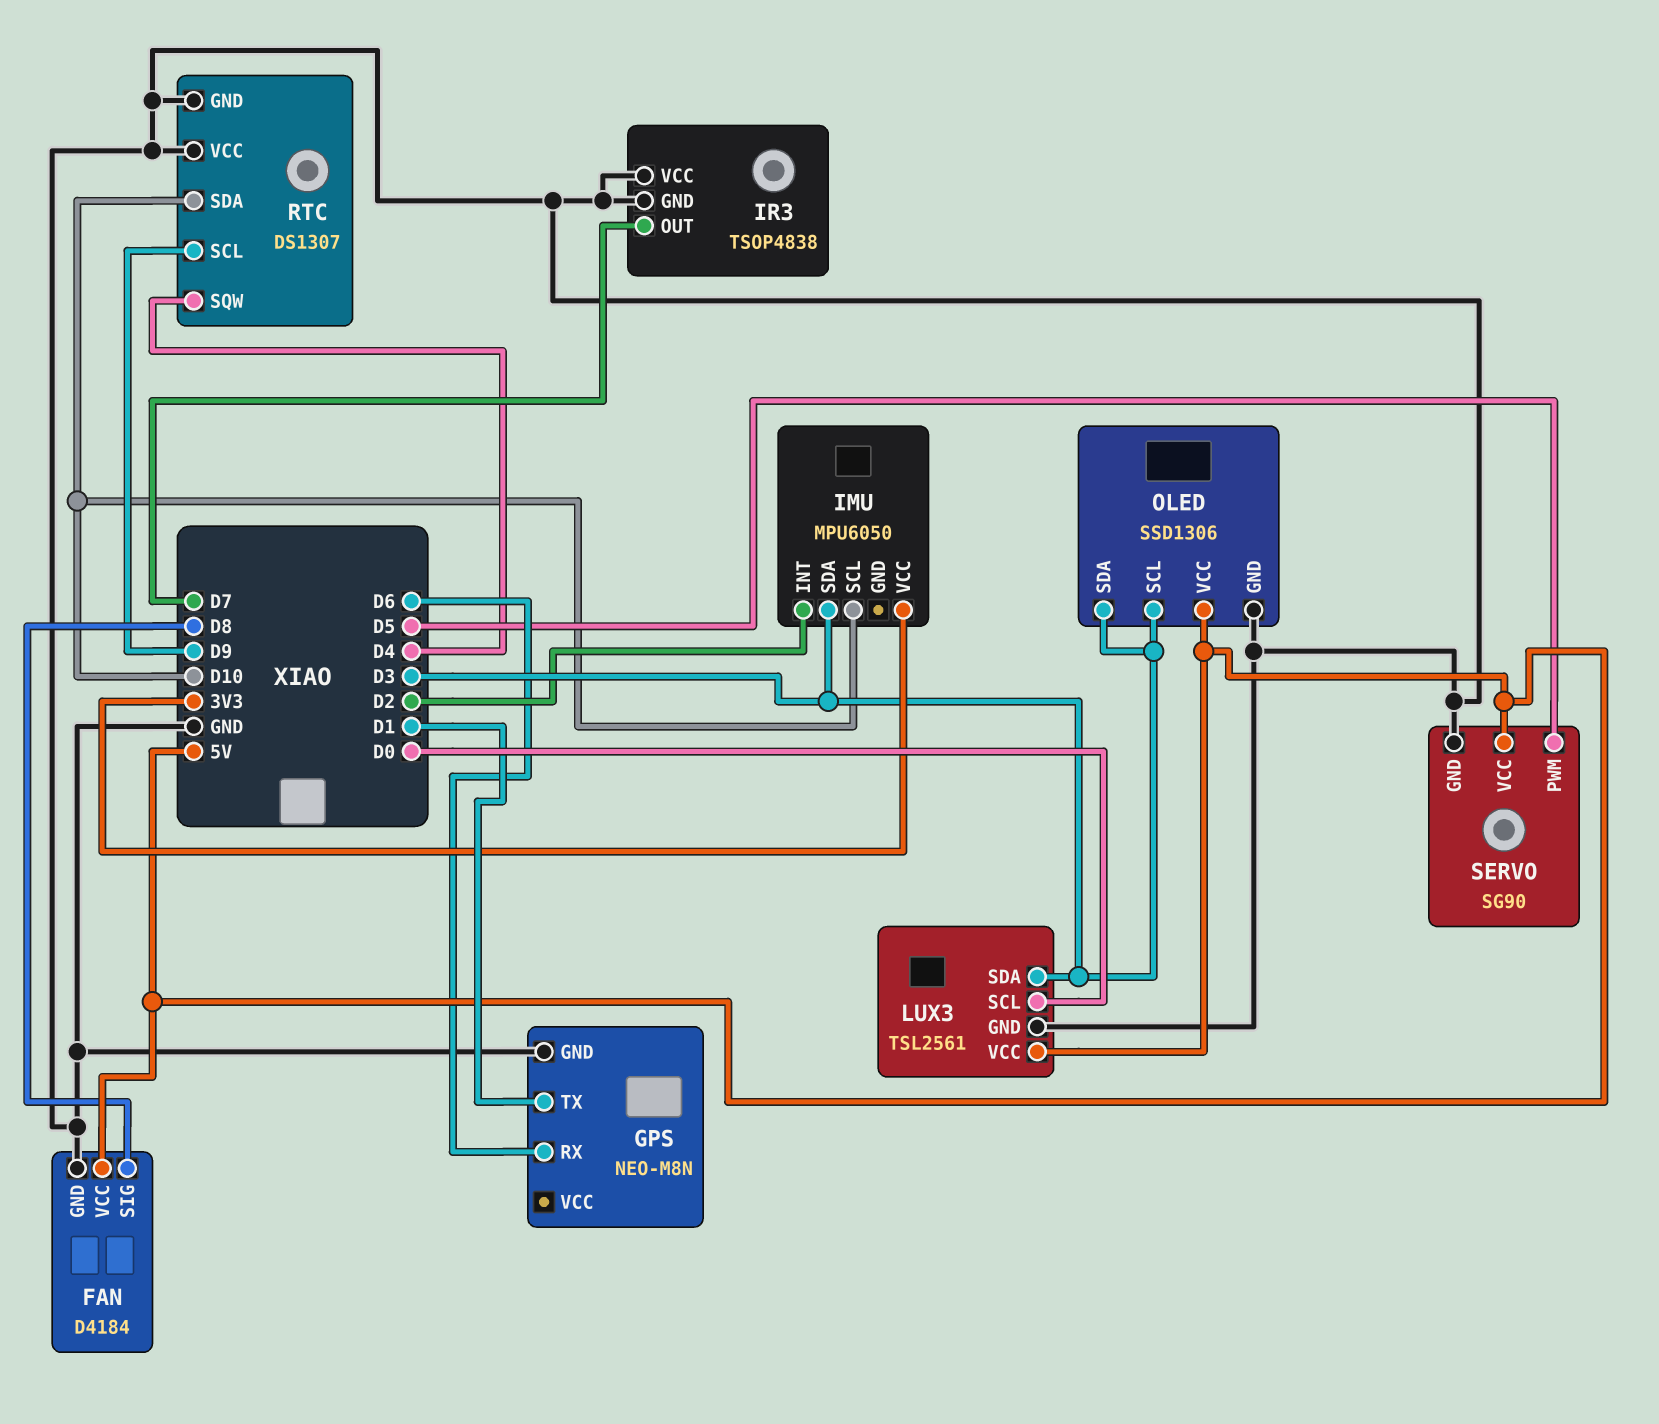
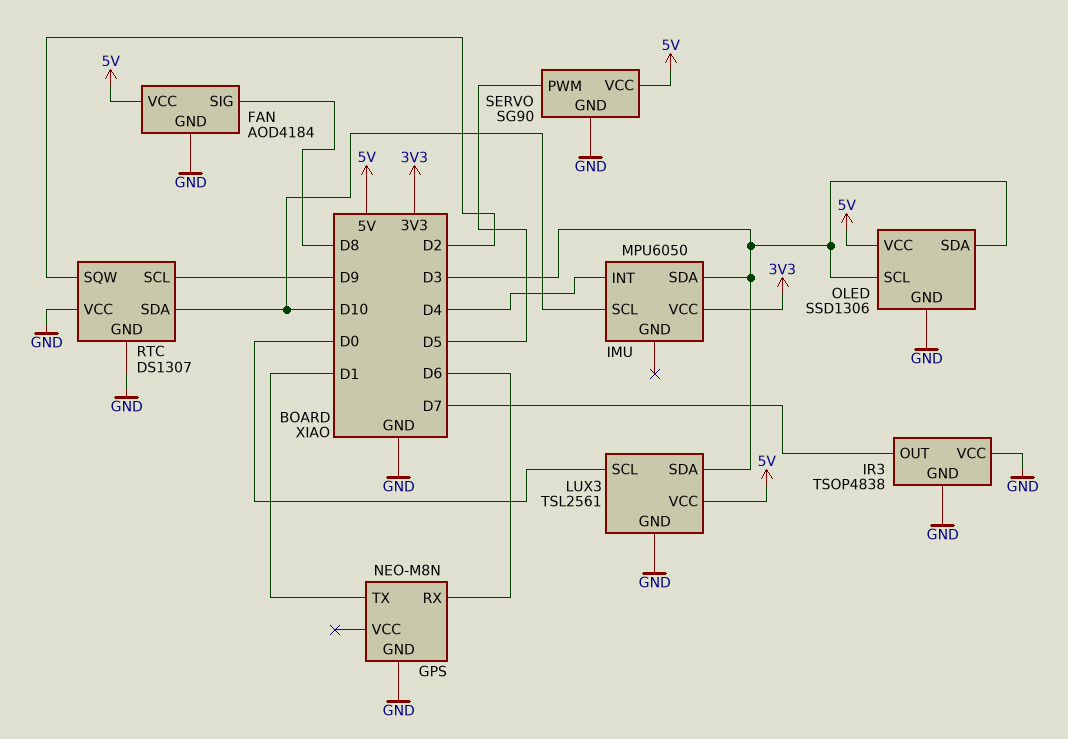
FAN: D4184 -> AOD4184
IMU pin INT: D2 -> D4
RTC pin SQW: D4 -> D2

